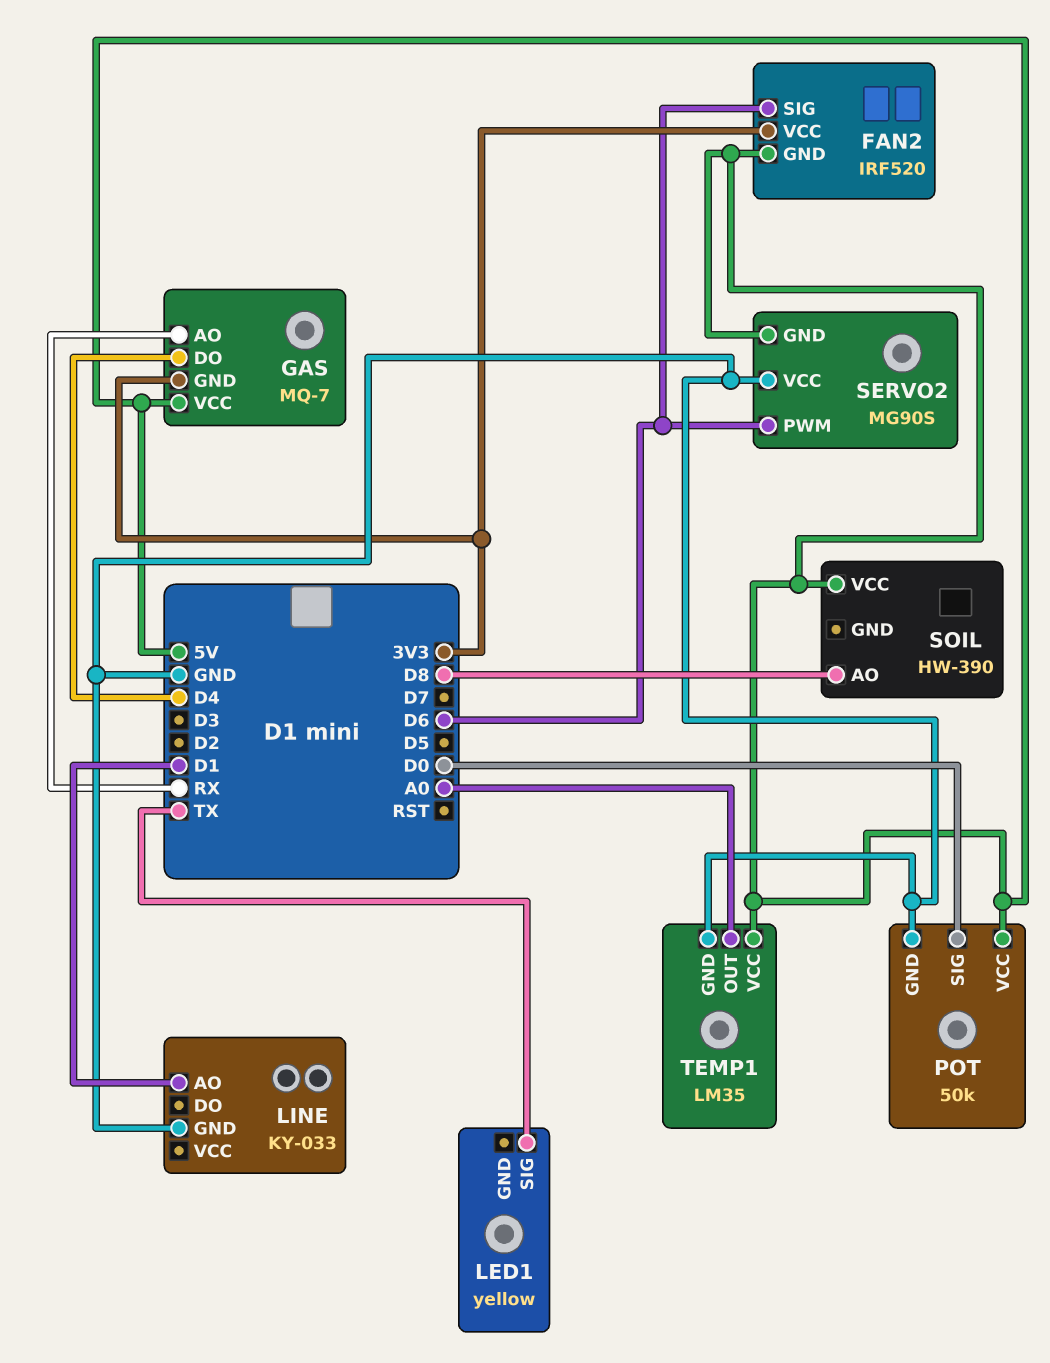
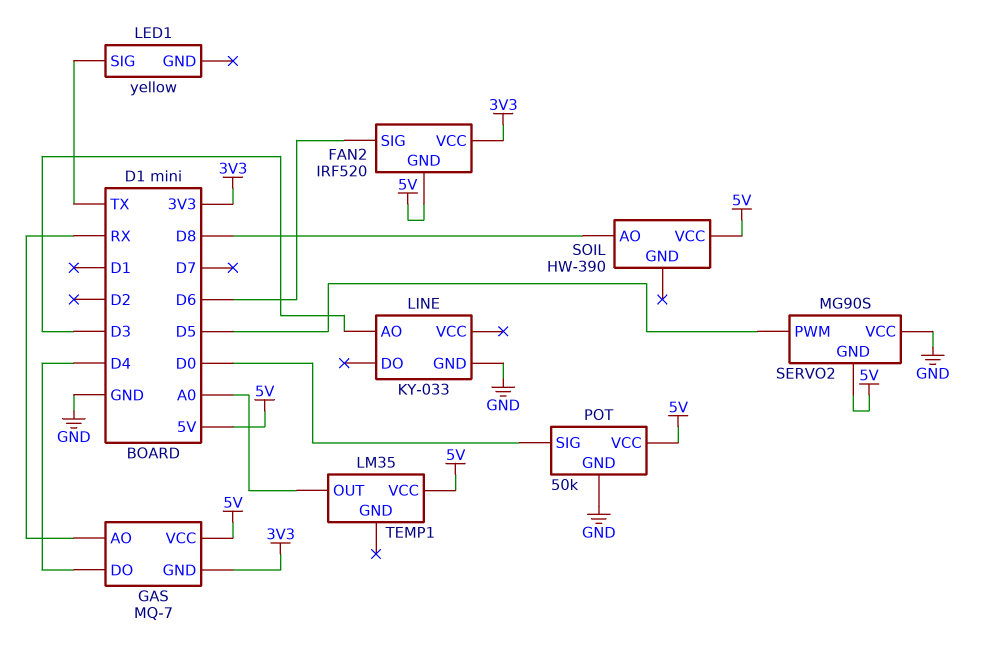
LINE pin AO: D1 -> D3
SERVO2 pin PWM: D6 -> D5
TEMP1 pin GND: GND -> none

